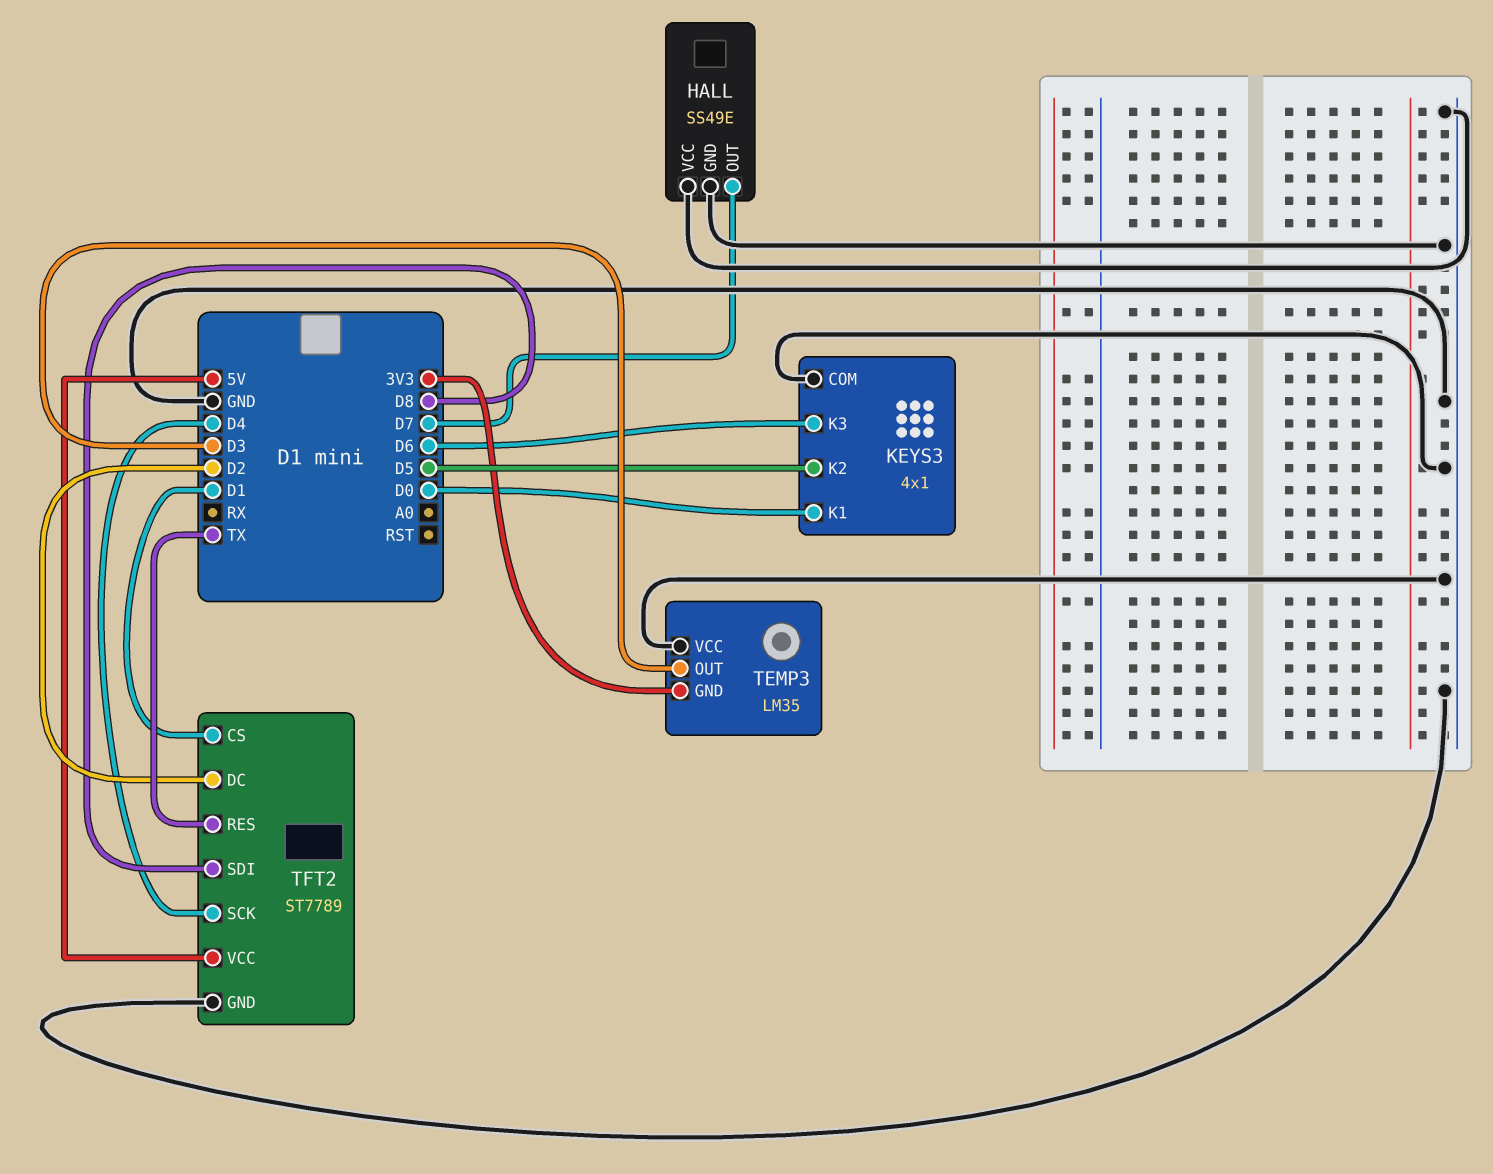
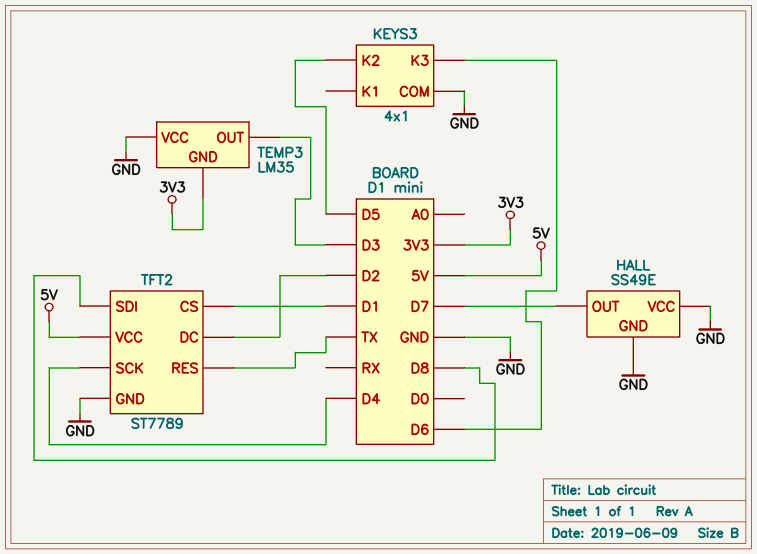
KEYS3 pin K1: D0 -> none

